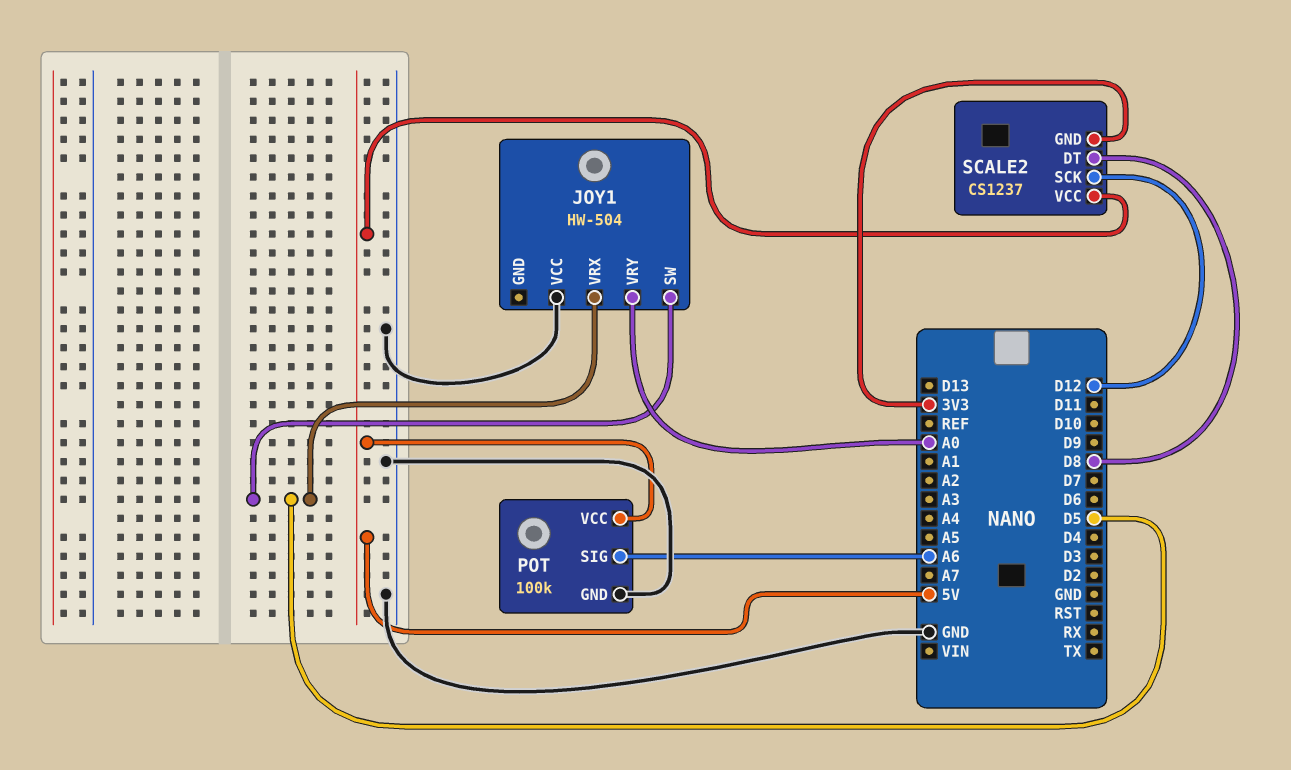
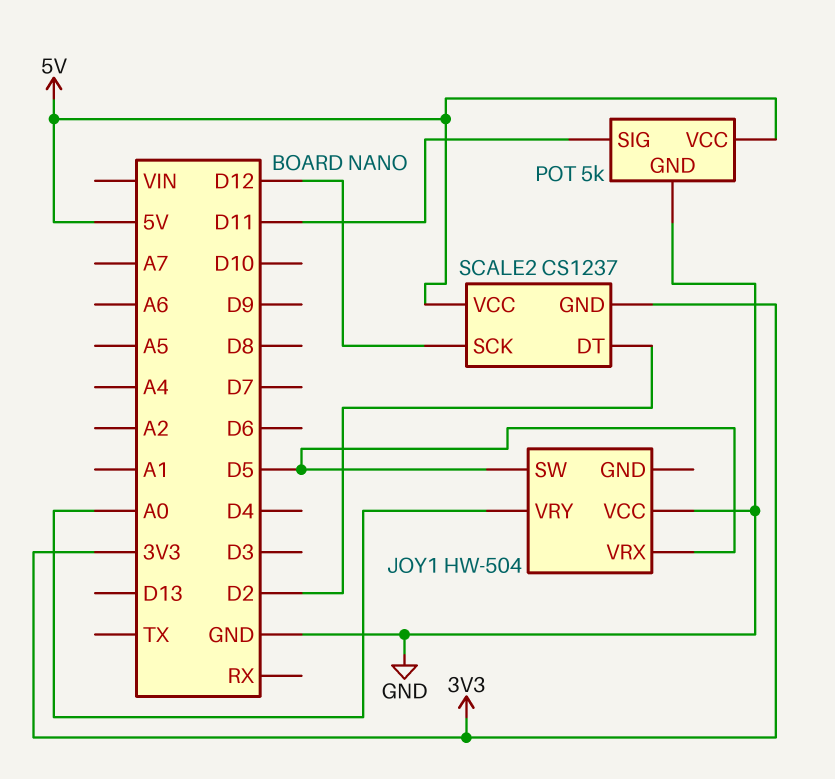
POT: 100k -> 5k
POT pin SIG: A6 -> D11
SCALE2 pin DT: D8 -> D2

